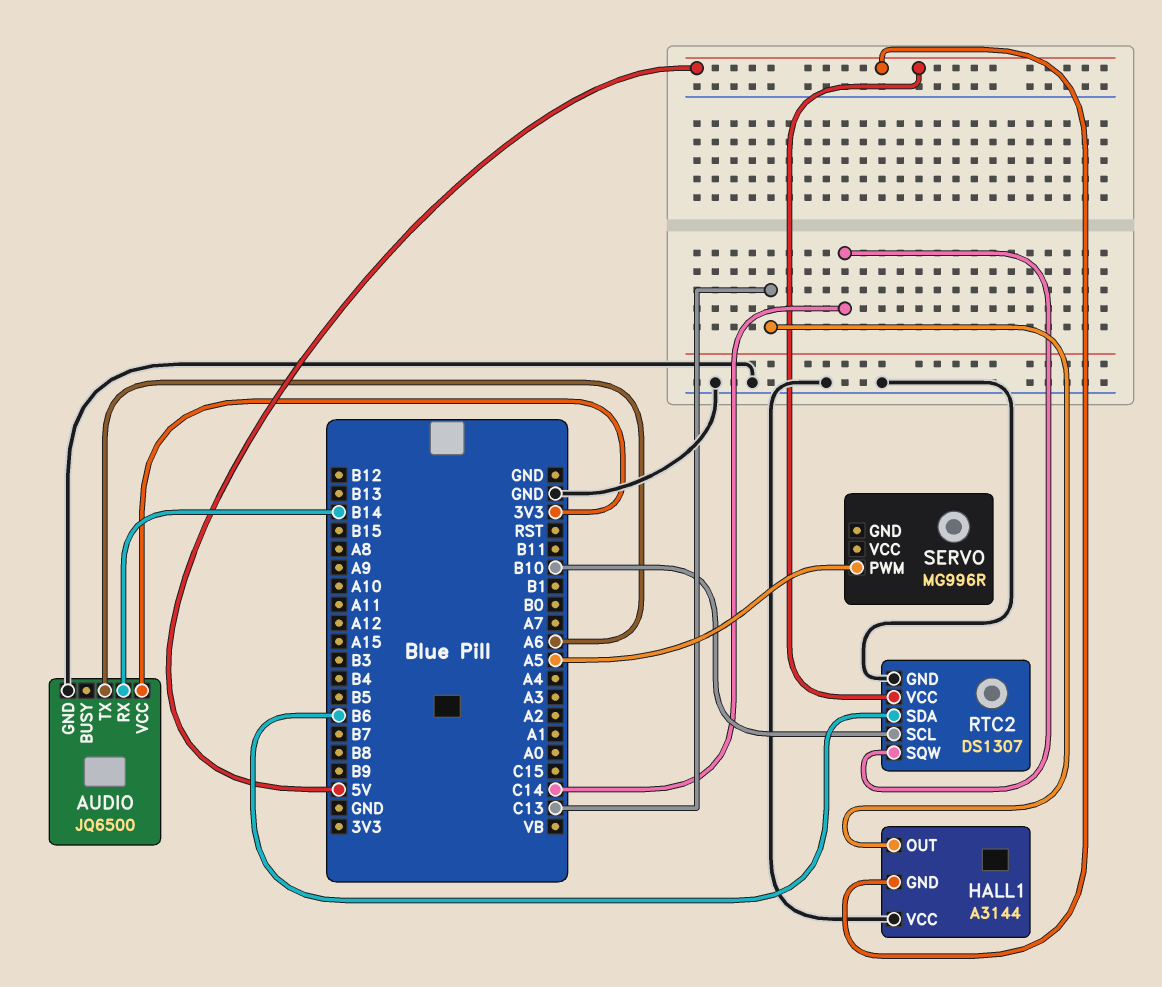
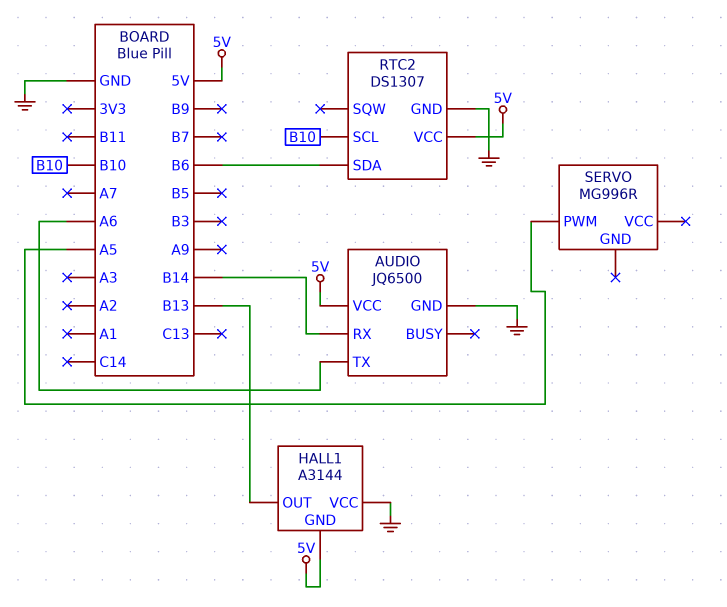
AUDIO pin VCC: 3V3 -> 5V
HALL1 pin OUT: C13 -> B13
RTC2 pin SQW: C14 -> none

